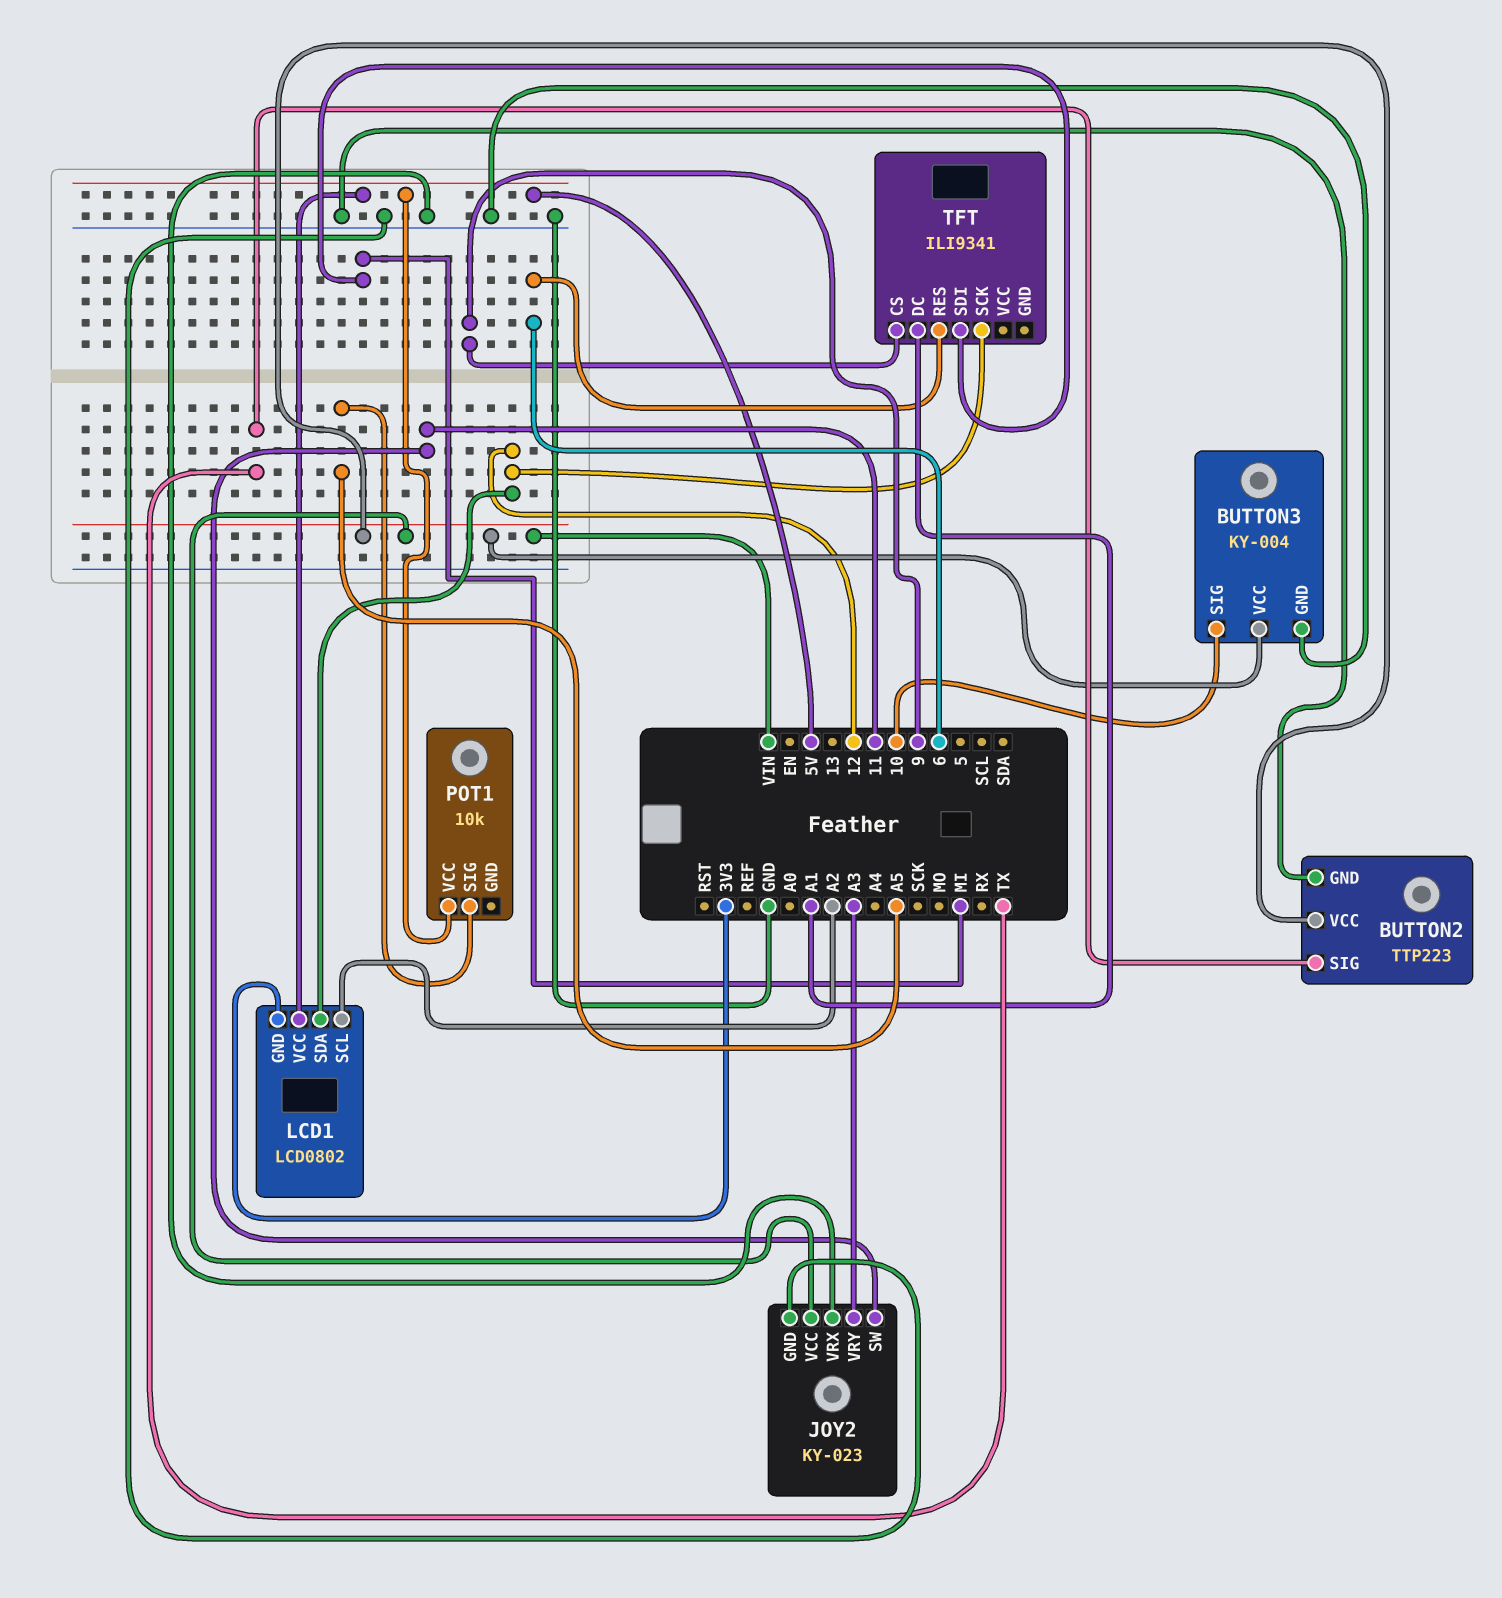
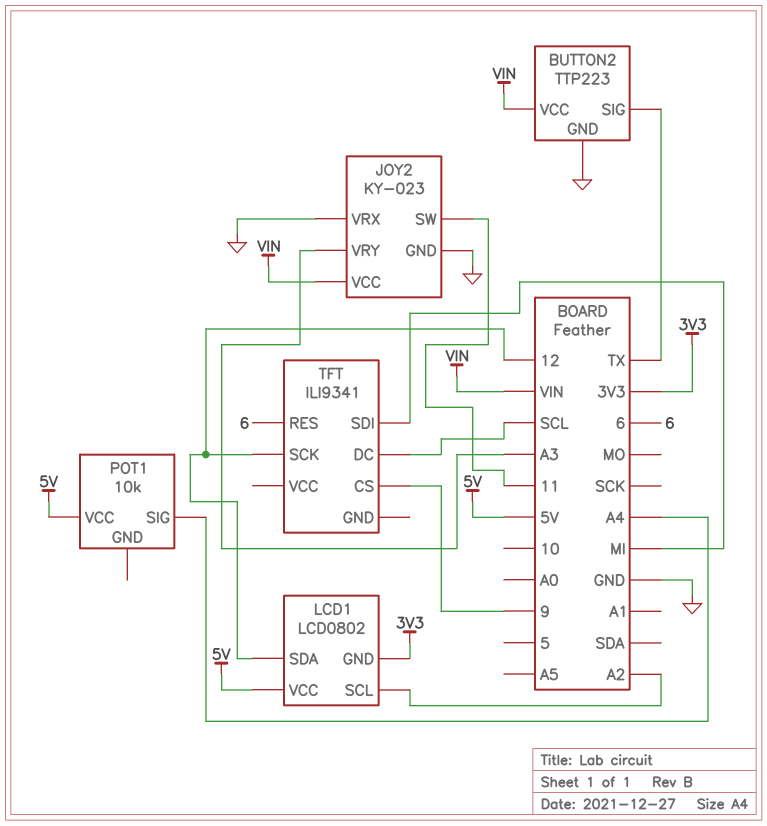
BUTTON3: KY-004 -> none
BUTTON3 pin GND: GND -> none
BUTTON3 pin SIG: 10 -> none
BUTTON3 pin VCC: VIN -> none
POT1 pin SIG: A5 -> A4
TFT pin DC: A1 -> SCL

